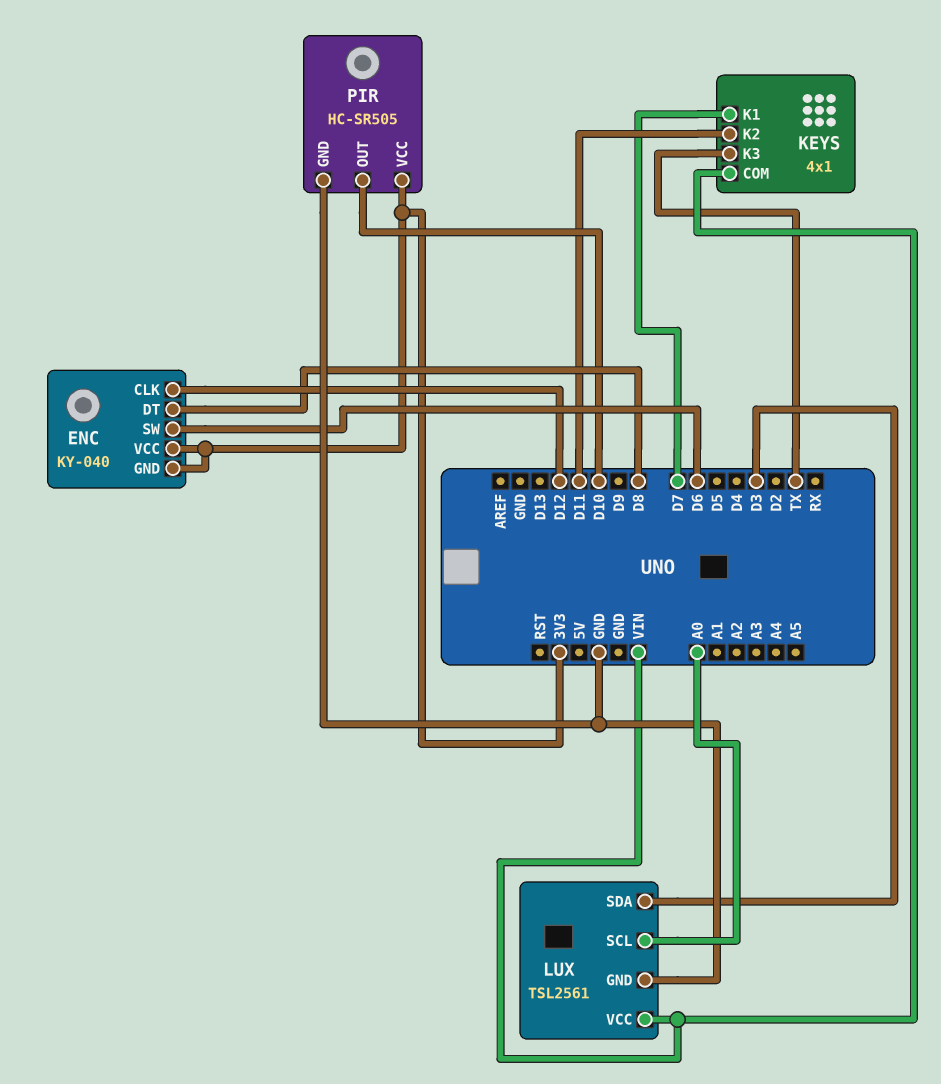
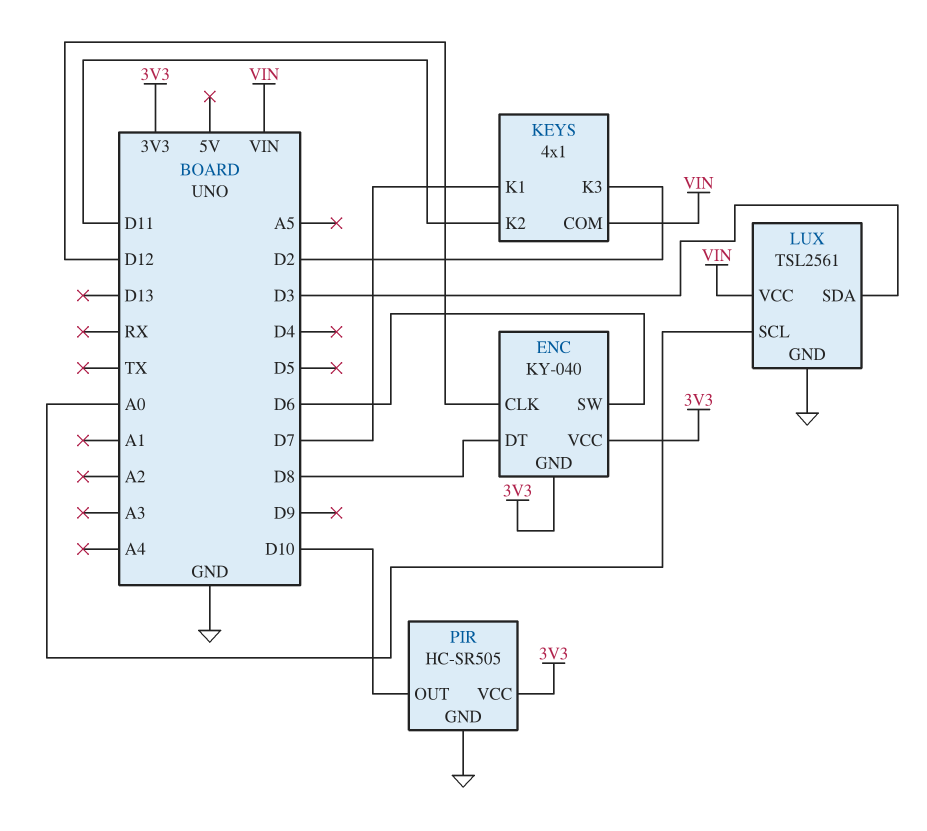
KEYS pin K3: TX -> D2

